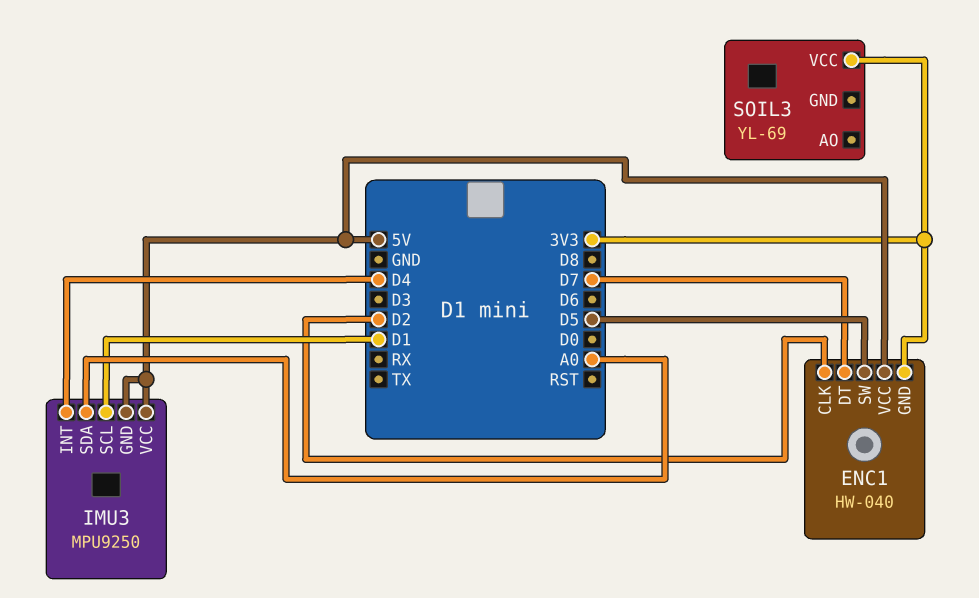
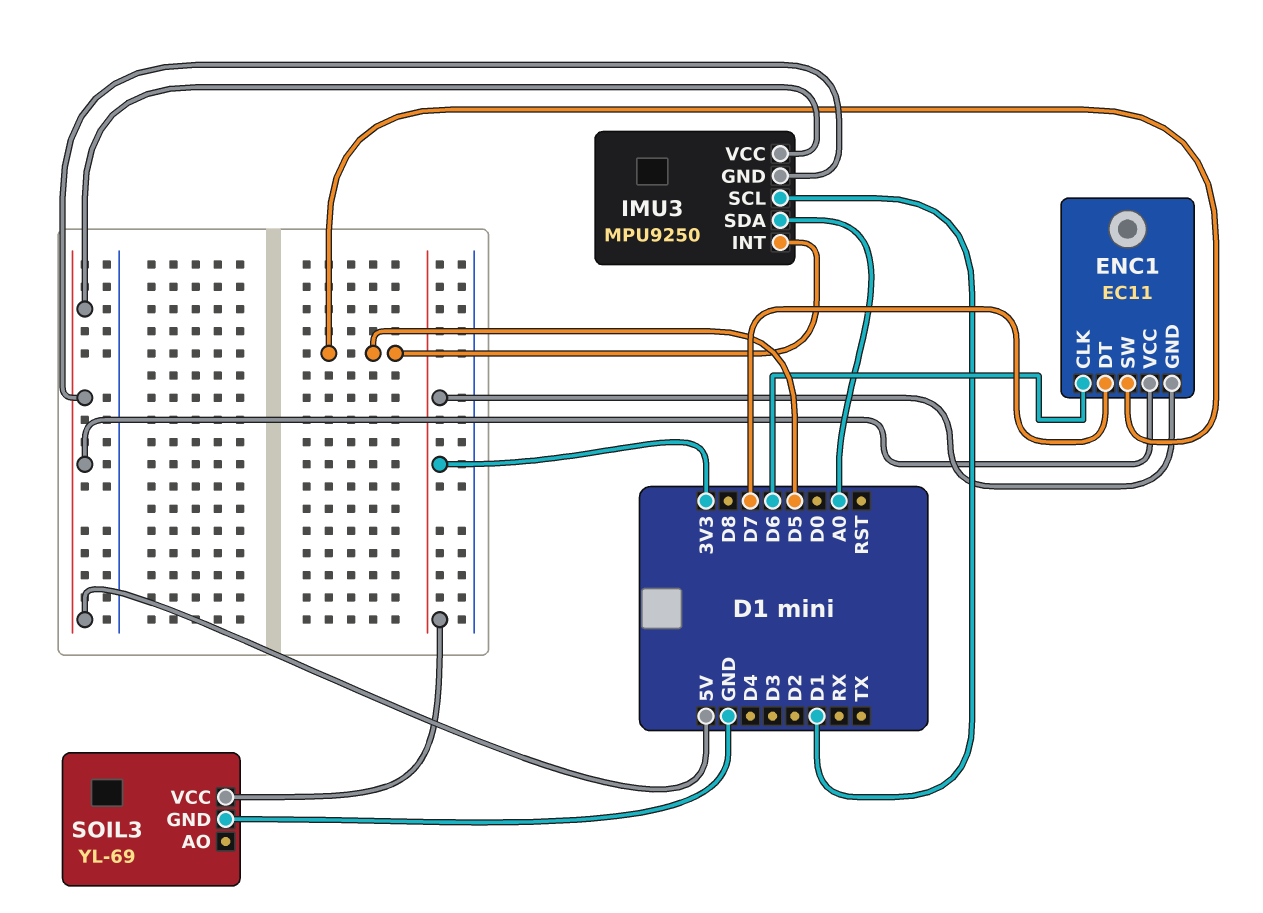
ENC1: HW-040 -> EC11
ENC1 pin CLK: D2 -> D6
IMU3 pin INT: D4 -> D5
SOIL3 pin GND: none -> GND

